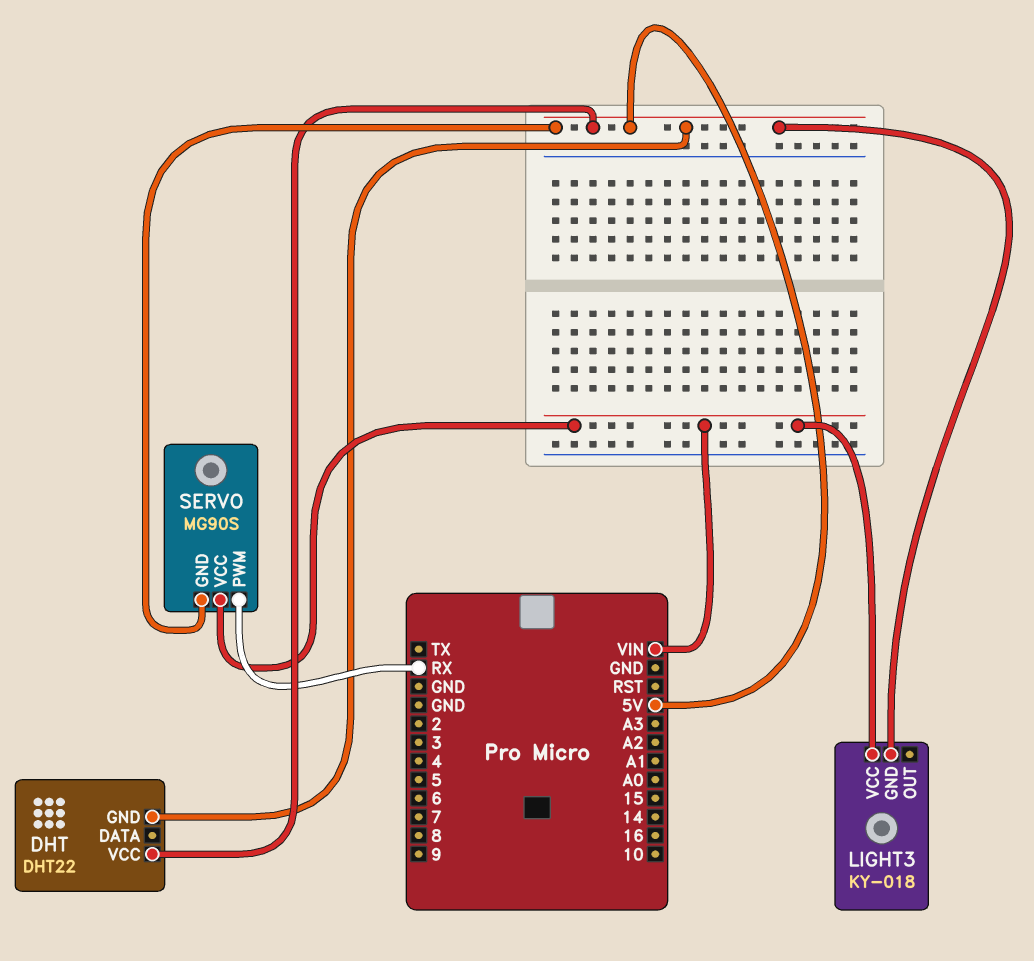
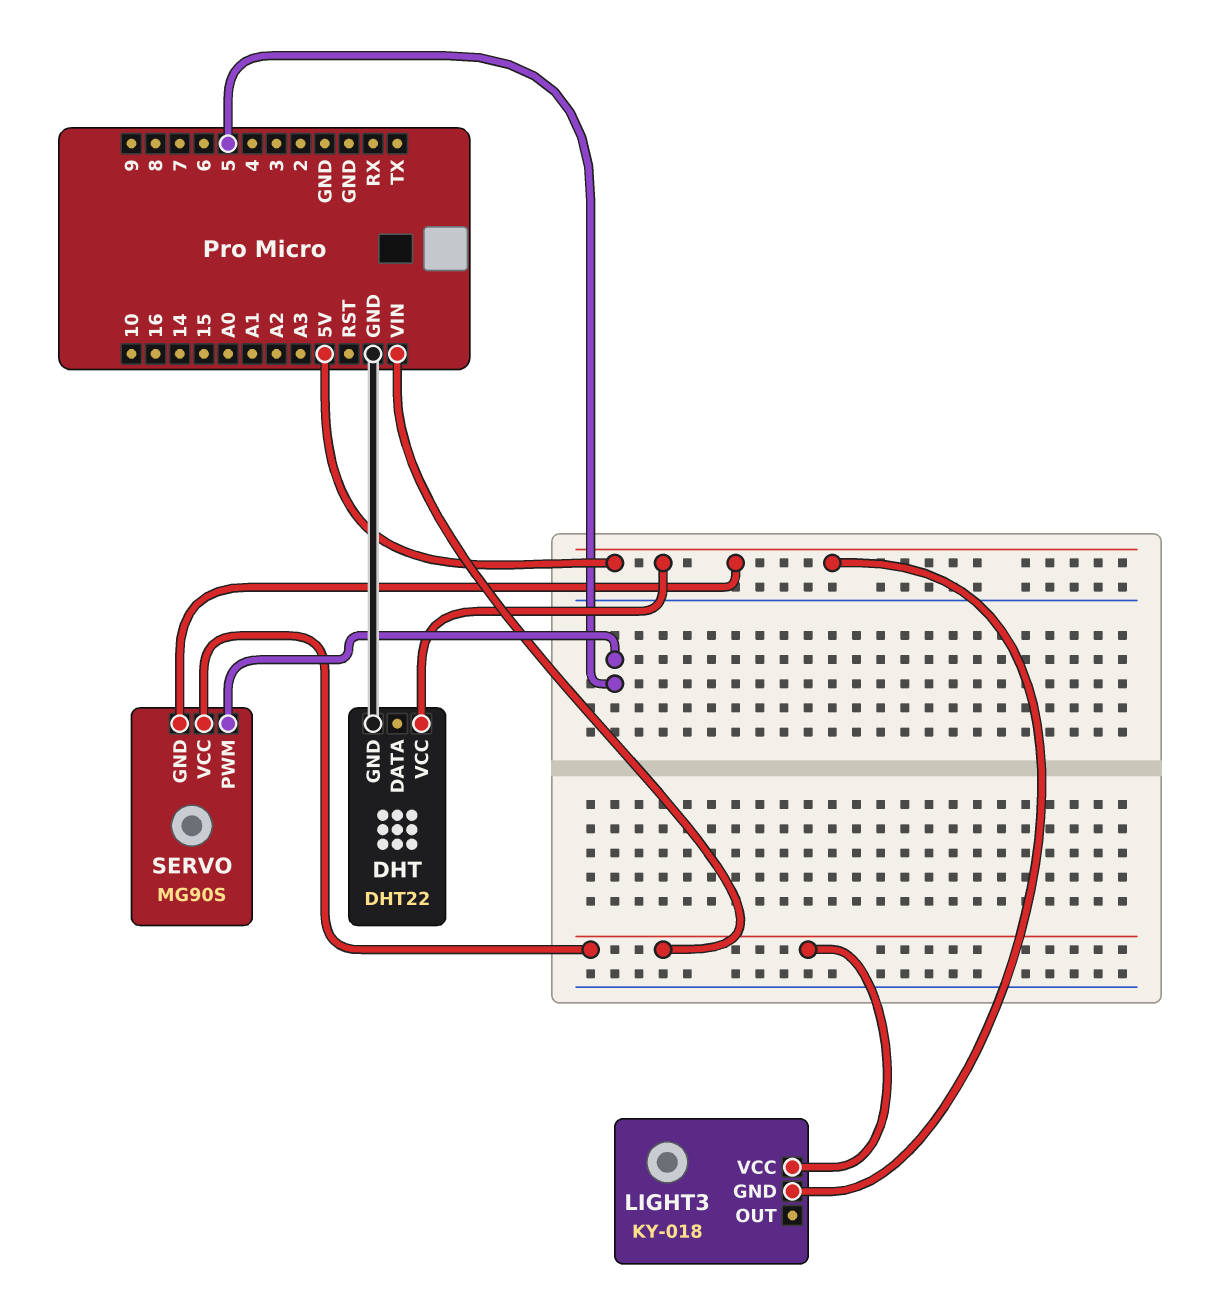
DHT pin GND: 5V -> GND
SERVO pin PWM: RX -> 5

